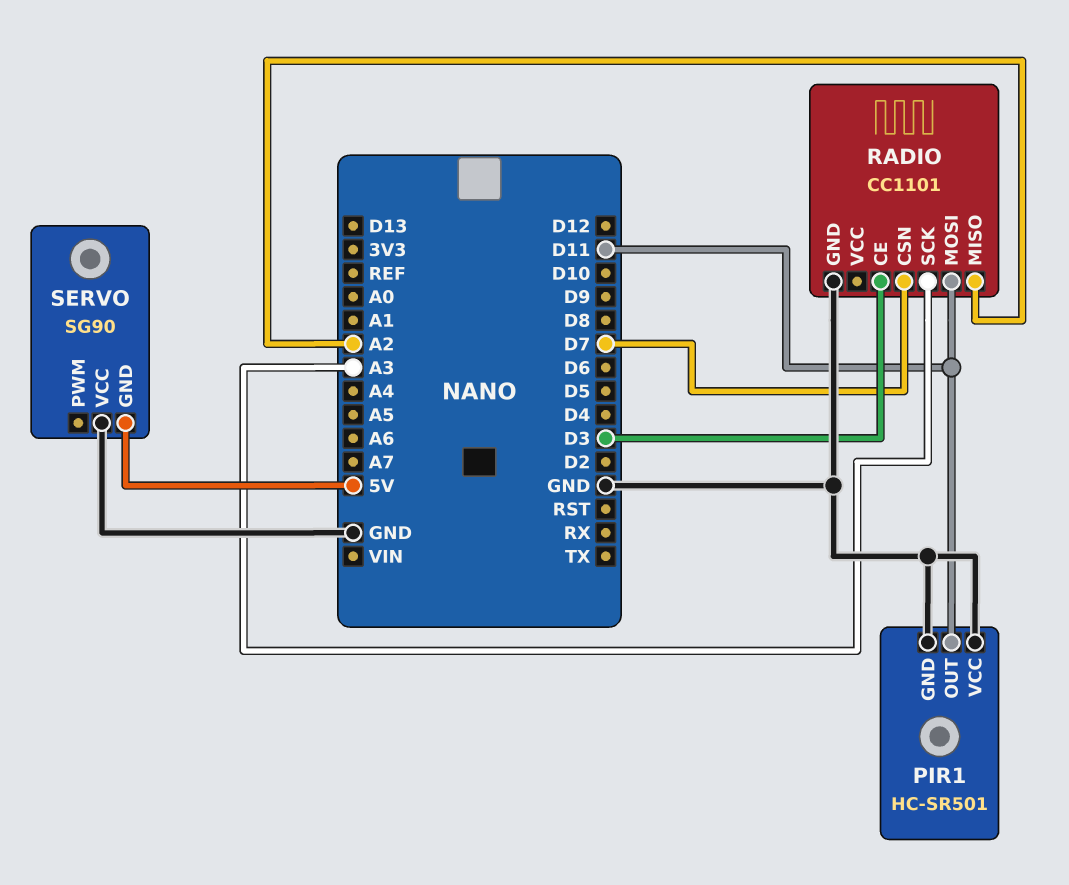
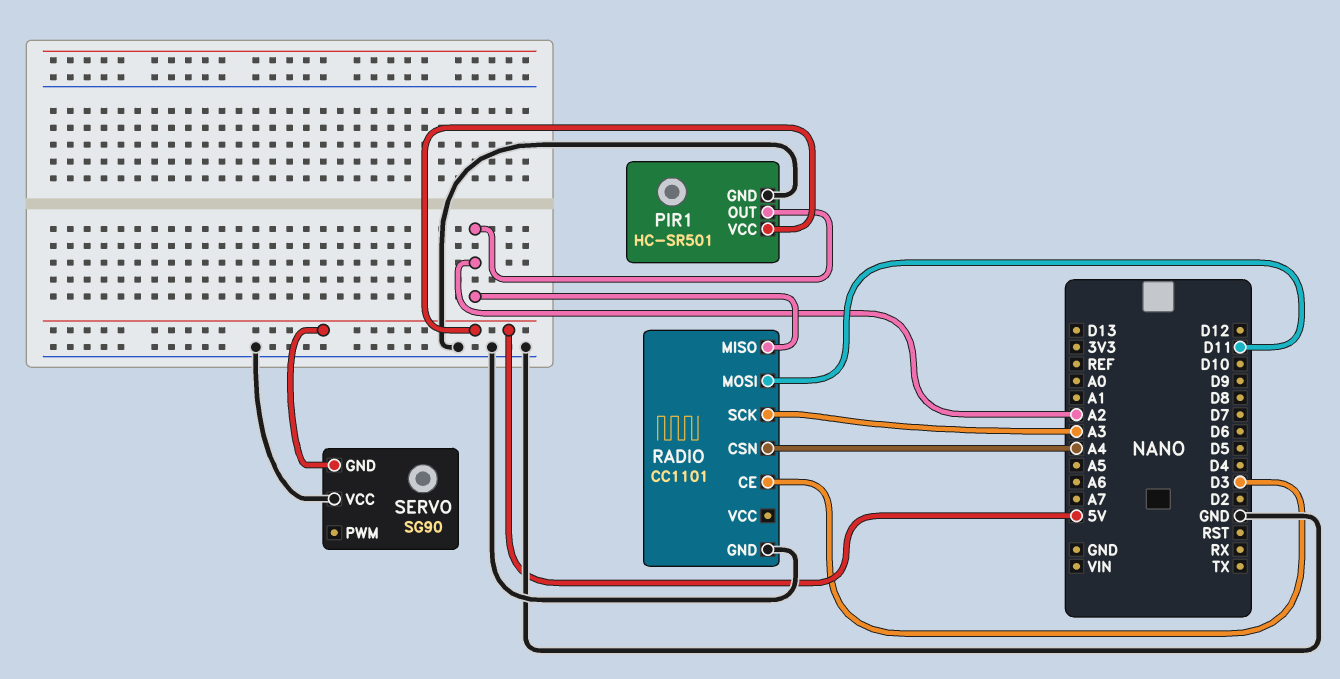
PIR1 pin OUT: D11 -> A2
PIR1 pin VCC: GND -> 5V
RADIO pin CSN: D7 -> A4

